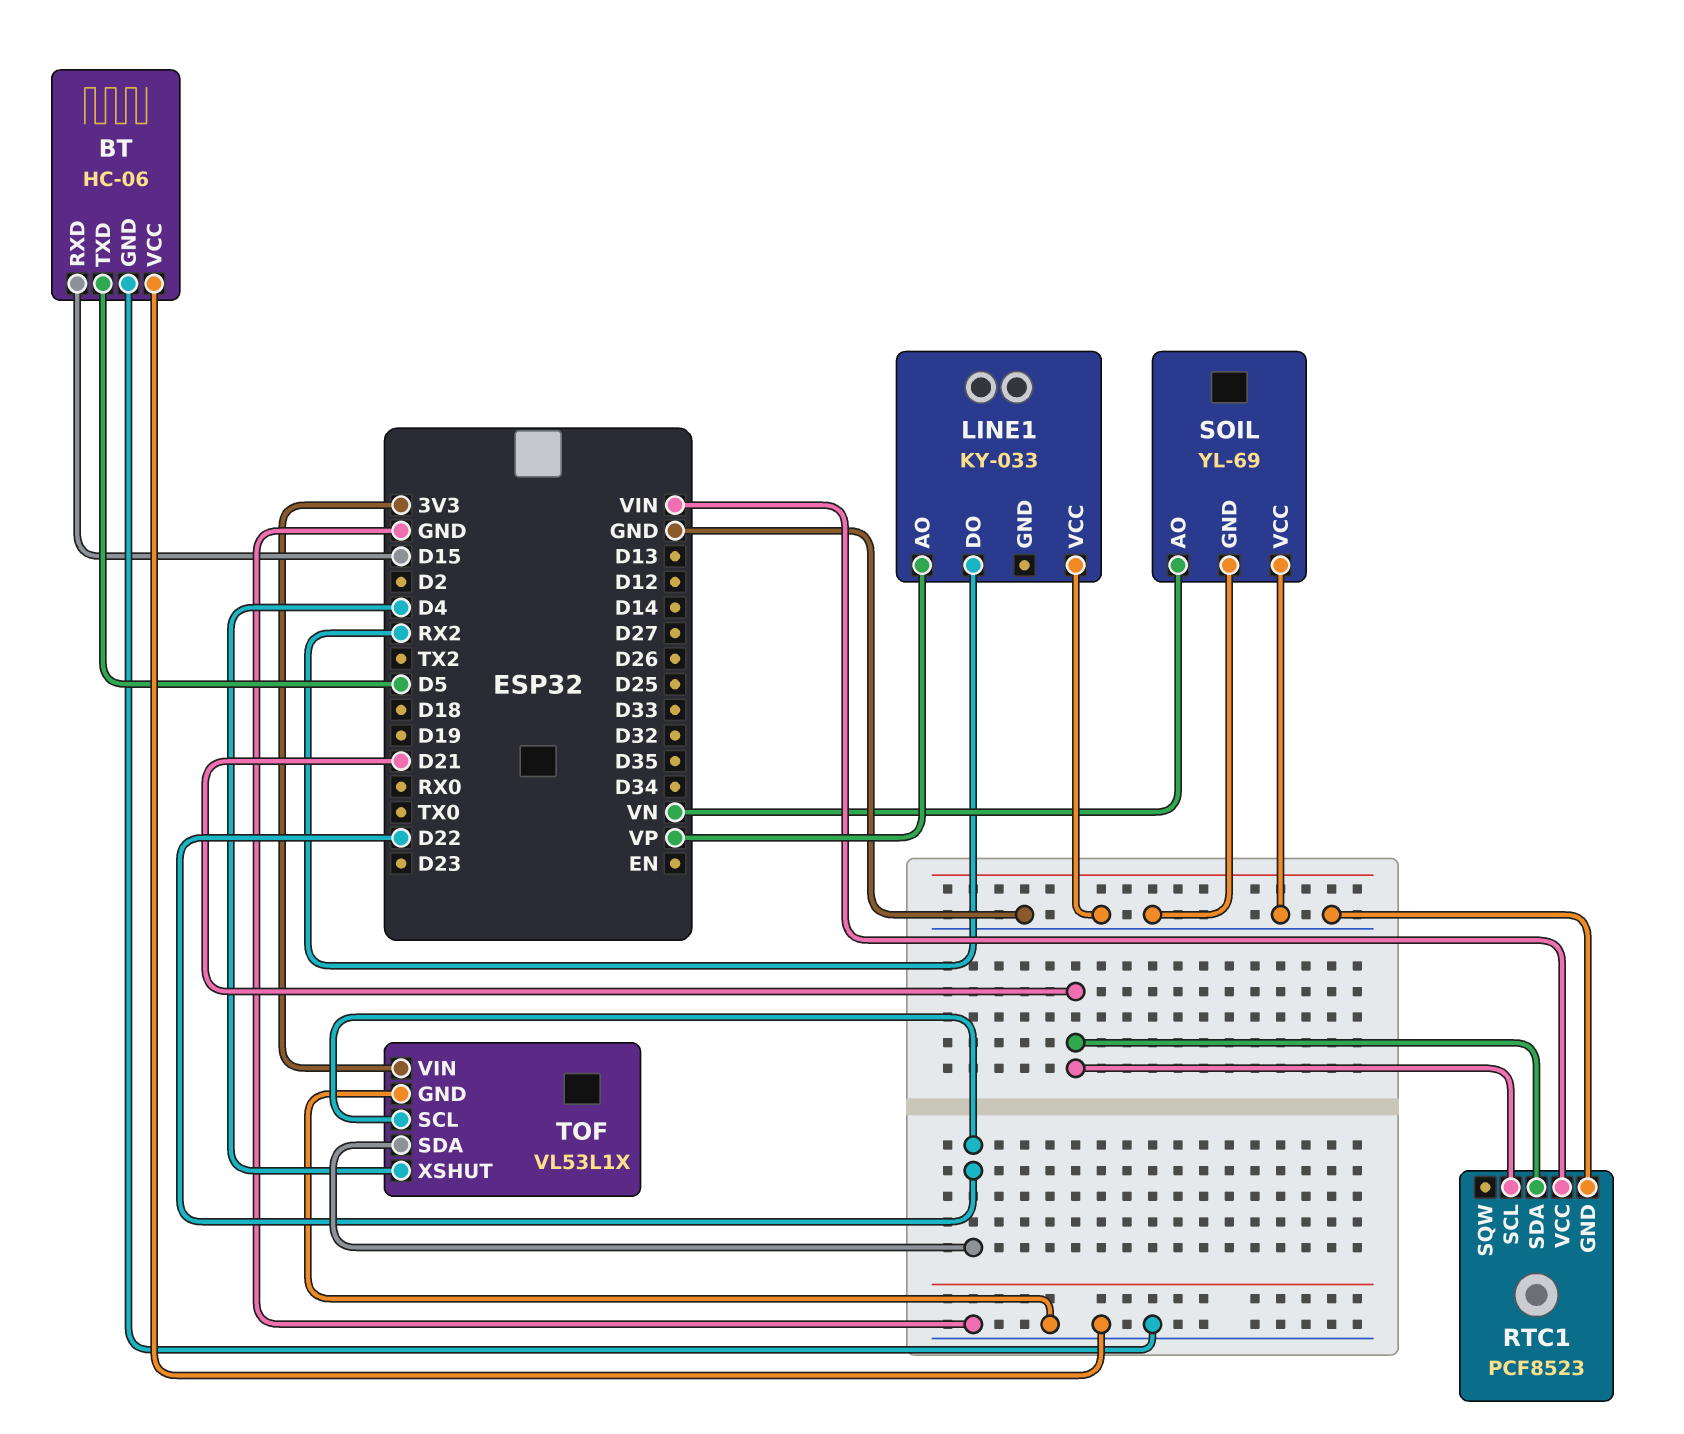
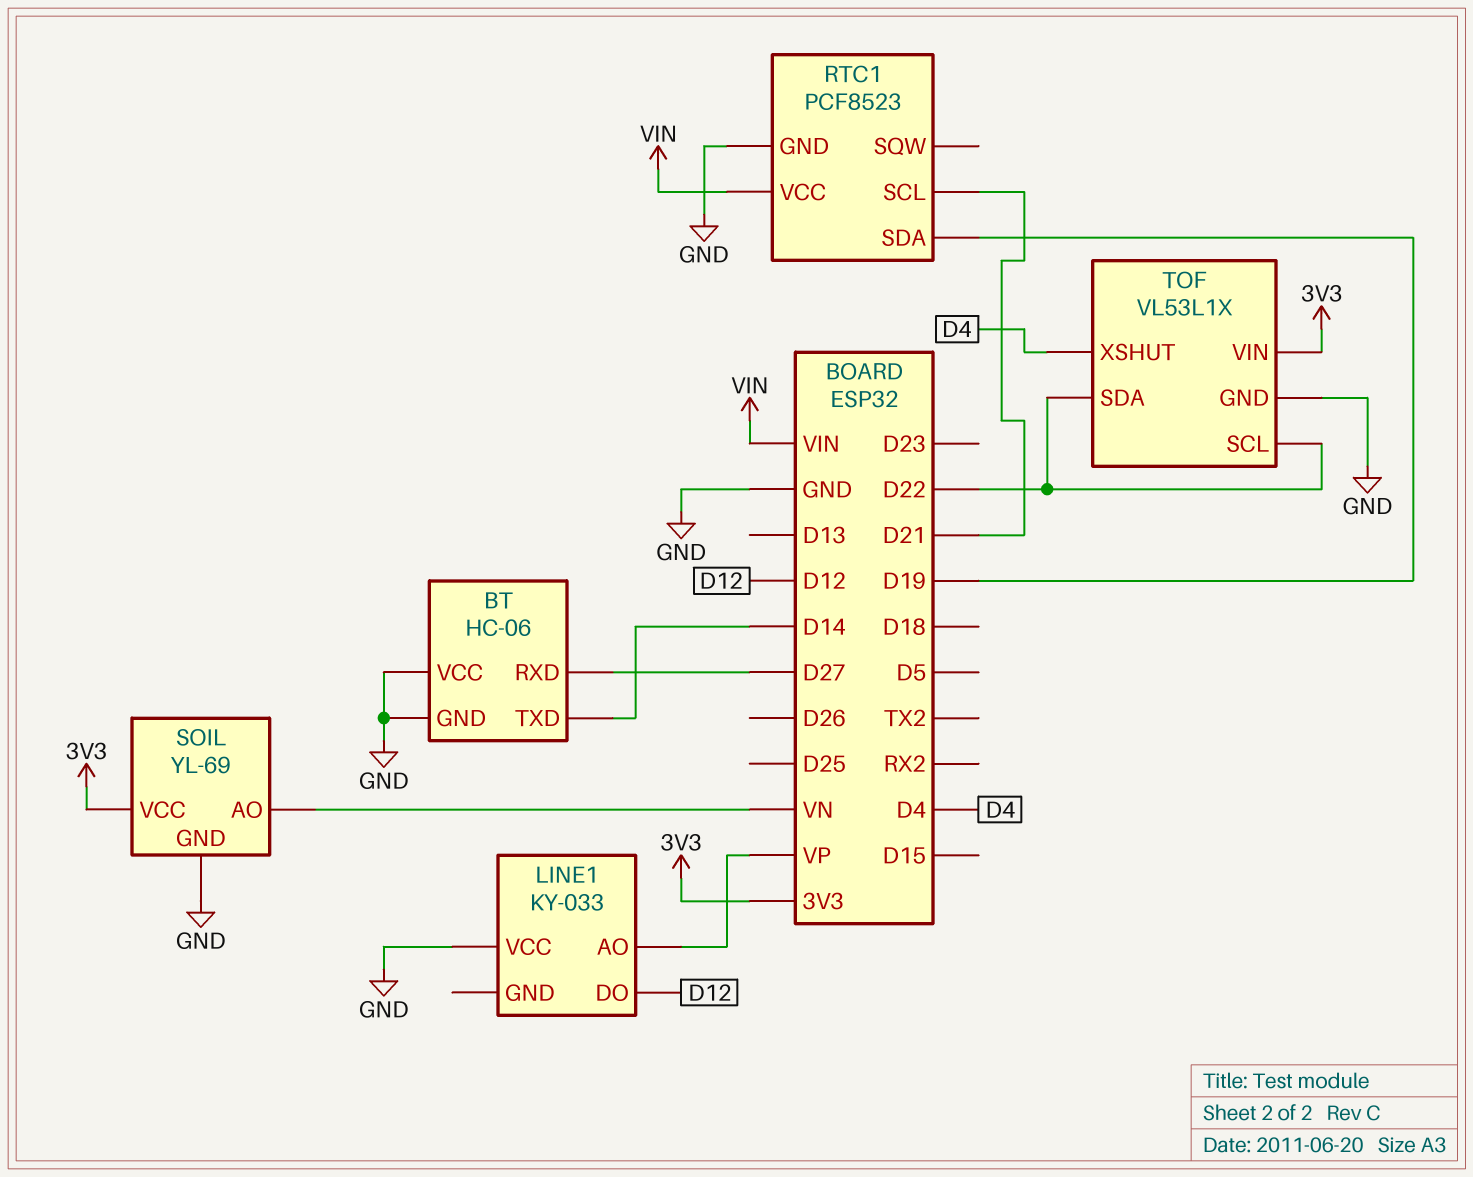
BT pin RXD: D15 -> D27
BT pin TXD: D5 -> D14
LINE1 pin DO: RX2 -> D12
RTC1 pin SDA: D21 -> D19
SOIL pin VCC: GND -> 3V3

